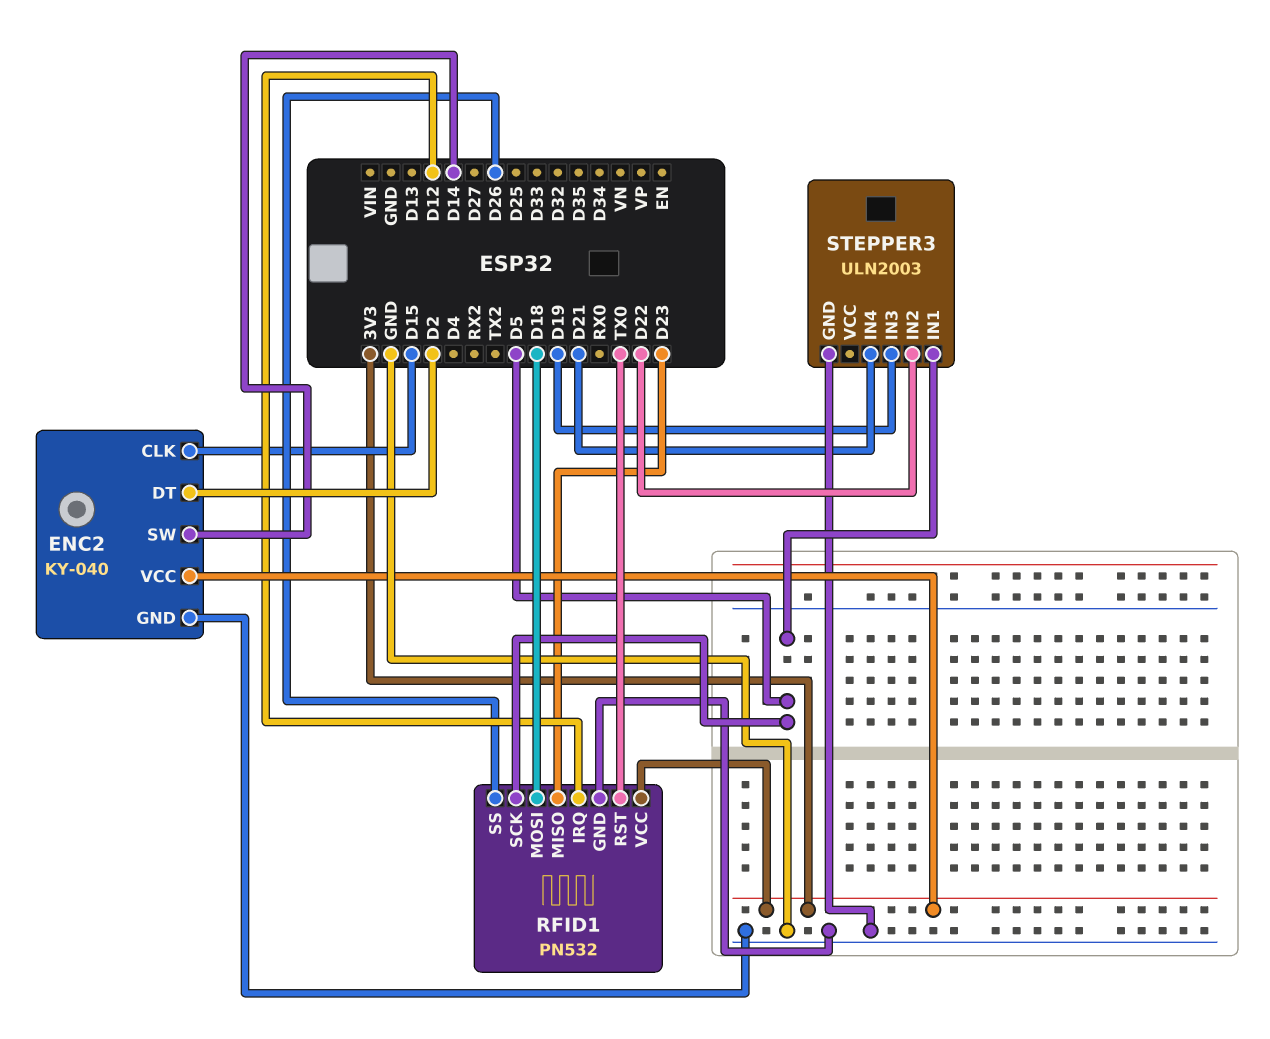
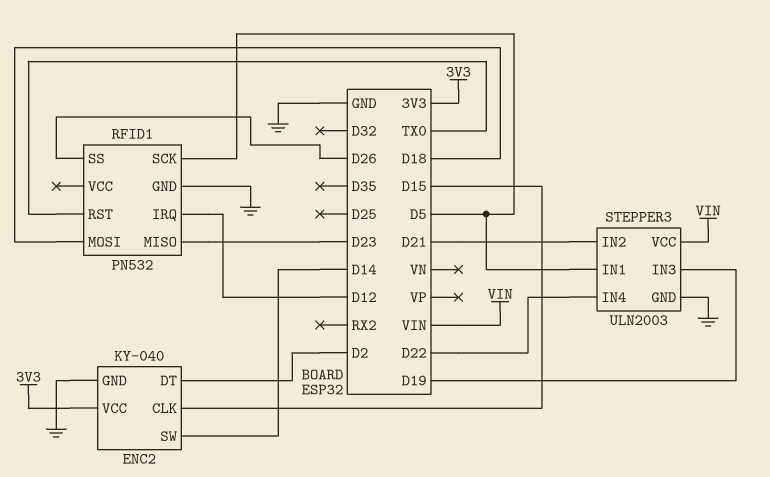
RFID1 pin VCC: 3V3 -> none
STEPPER3 pin IN2: D22 -> D21
STEPPER3 pin IN4: D21 -> D22
STEPPER3 pin VCC: none -> VIN

